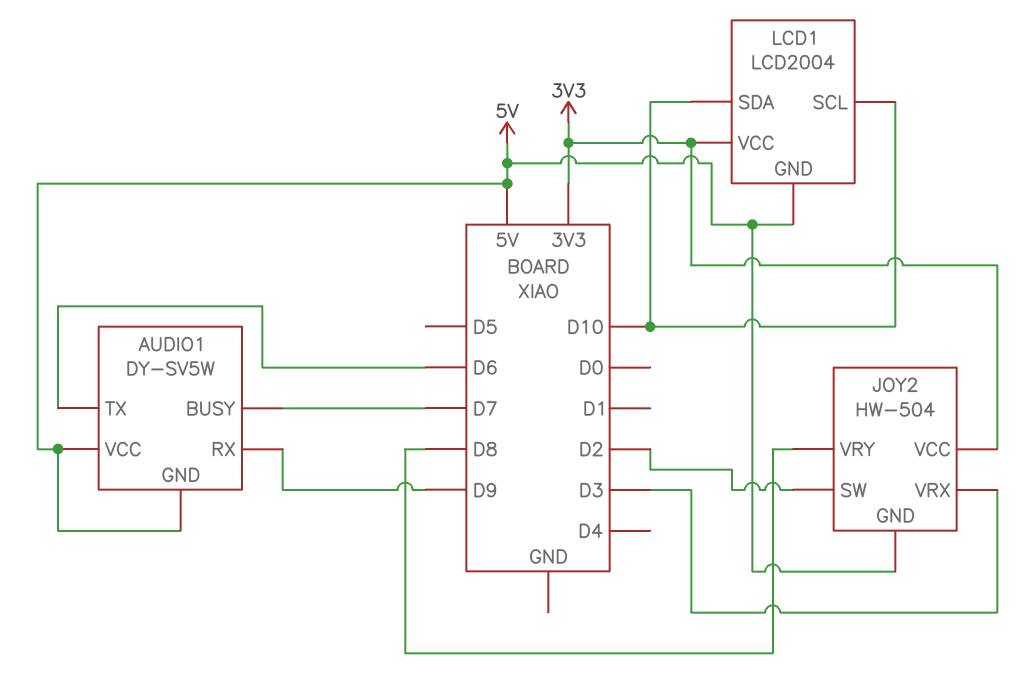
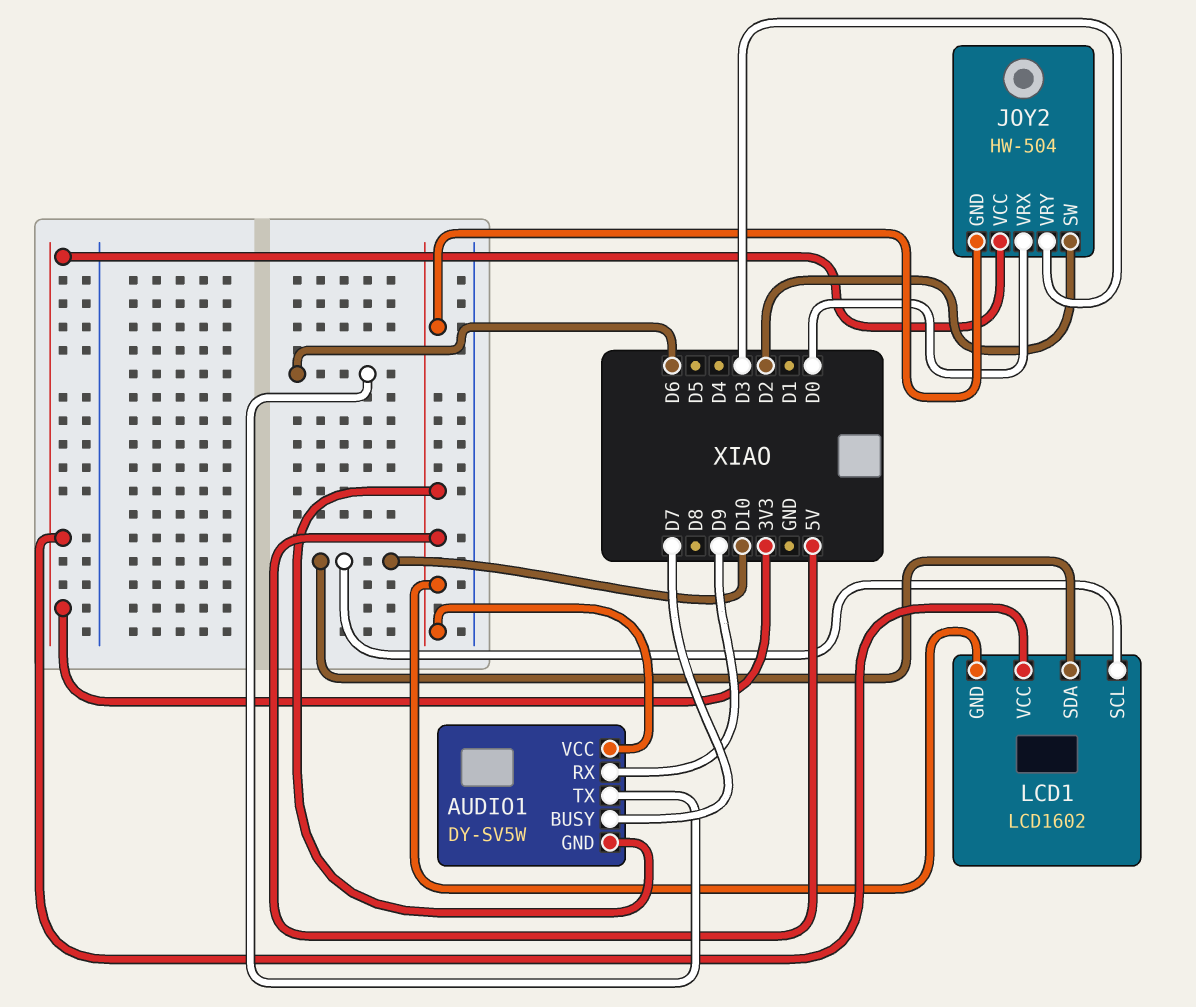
JOY2 pin VRX: D3 -> D0
JOY2 pin VRY: D8 -> D3
LCD1: LCD2004 -> LCD1602

